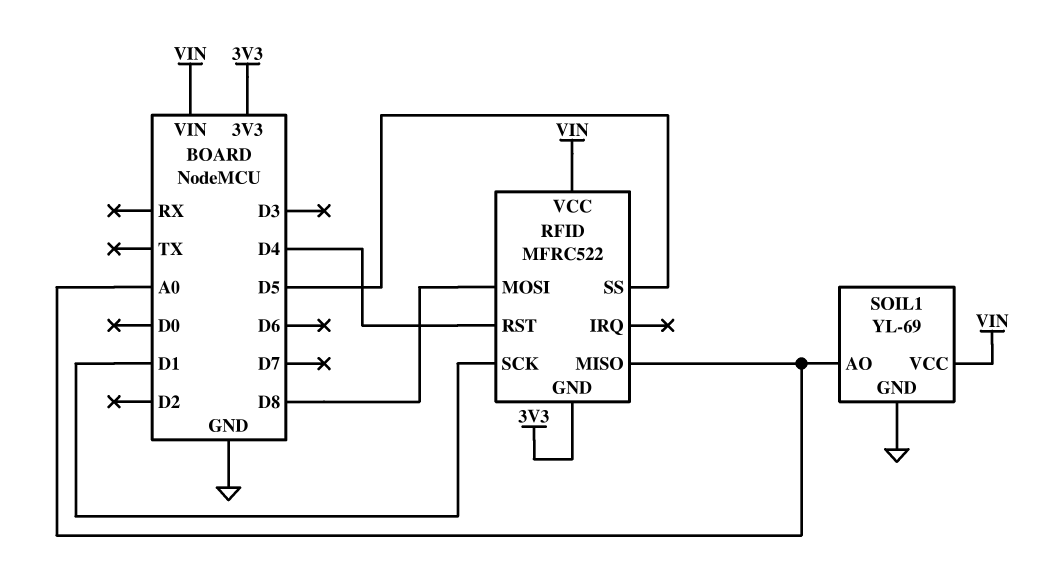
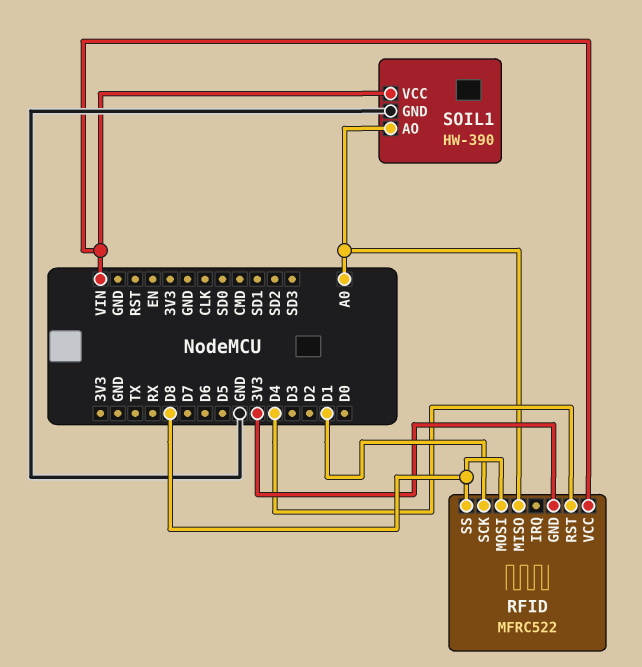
RFID pin SS: D5 -> D8
SOIL1: YL-69 -> HW-390

